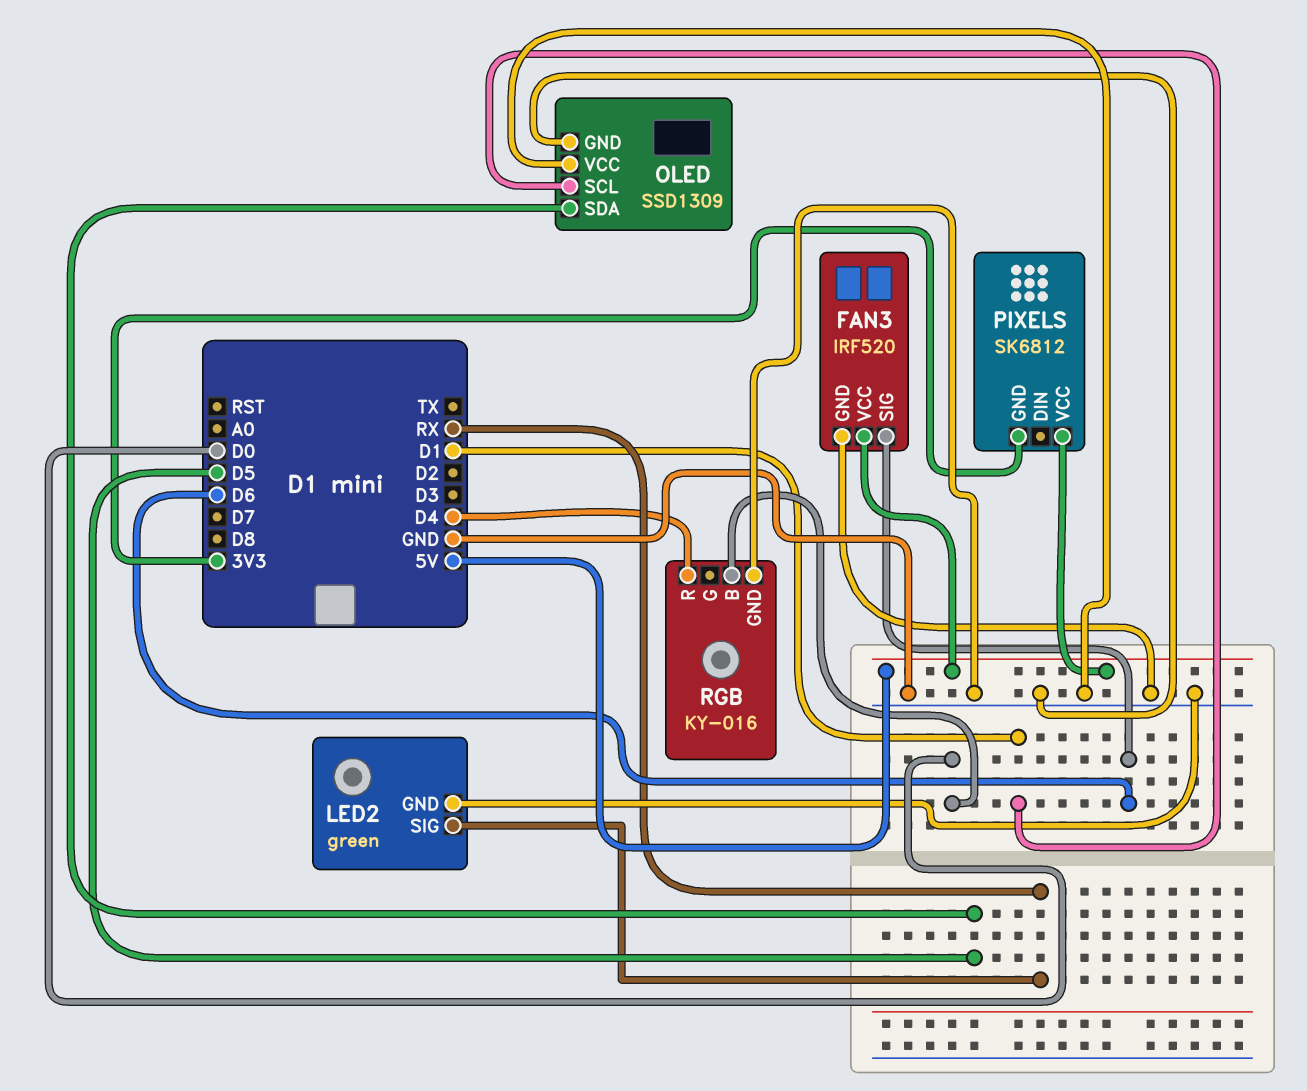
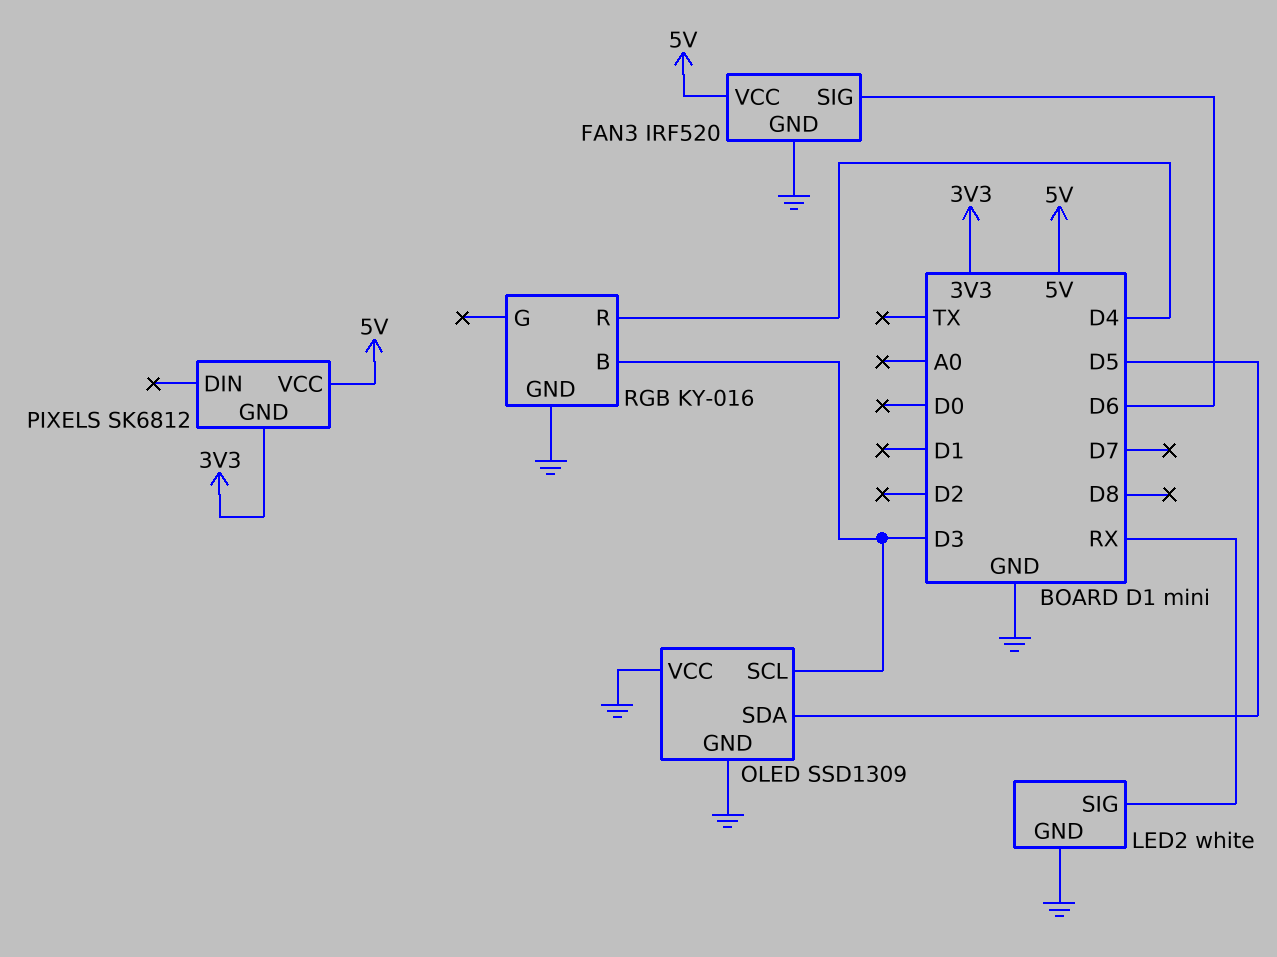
LED2: green -> white
OLED pin SCL: D1 -> D3
RGB pin B: D0 -> D3

